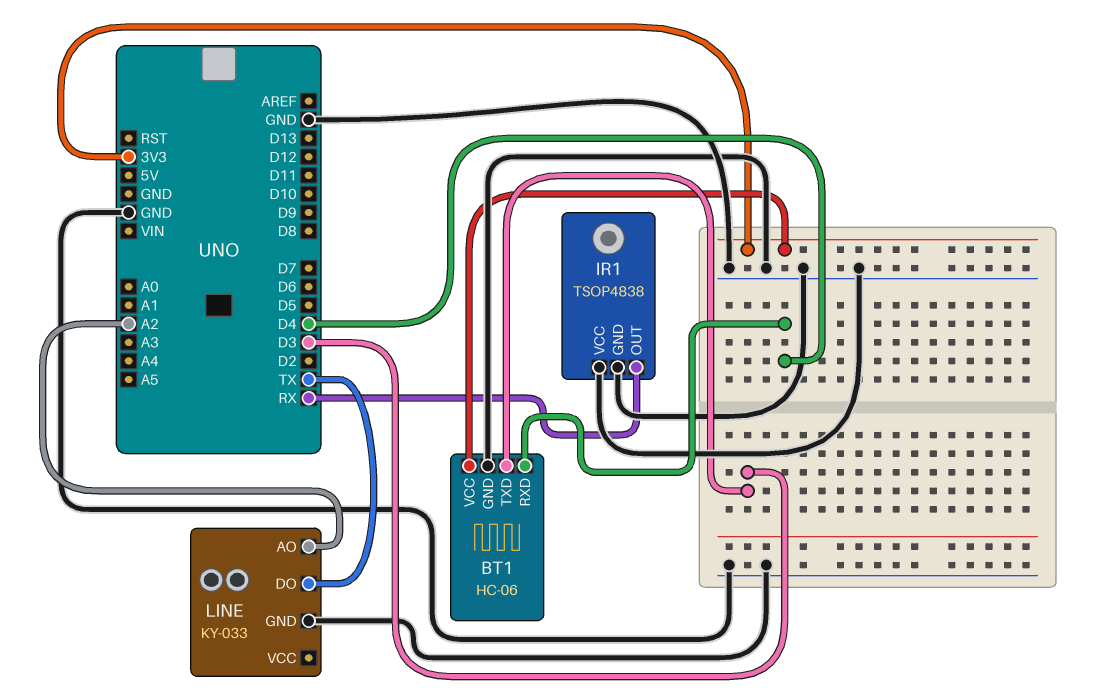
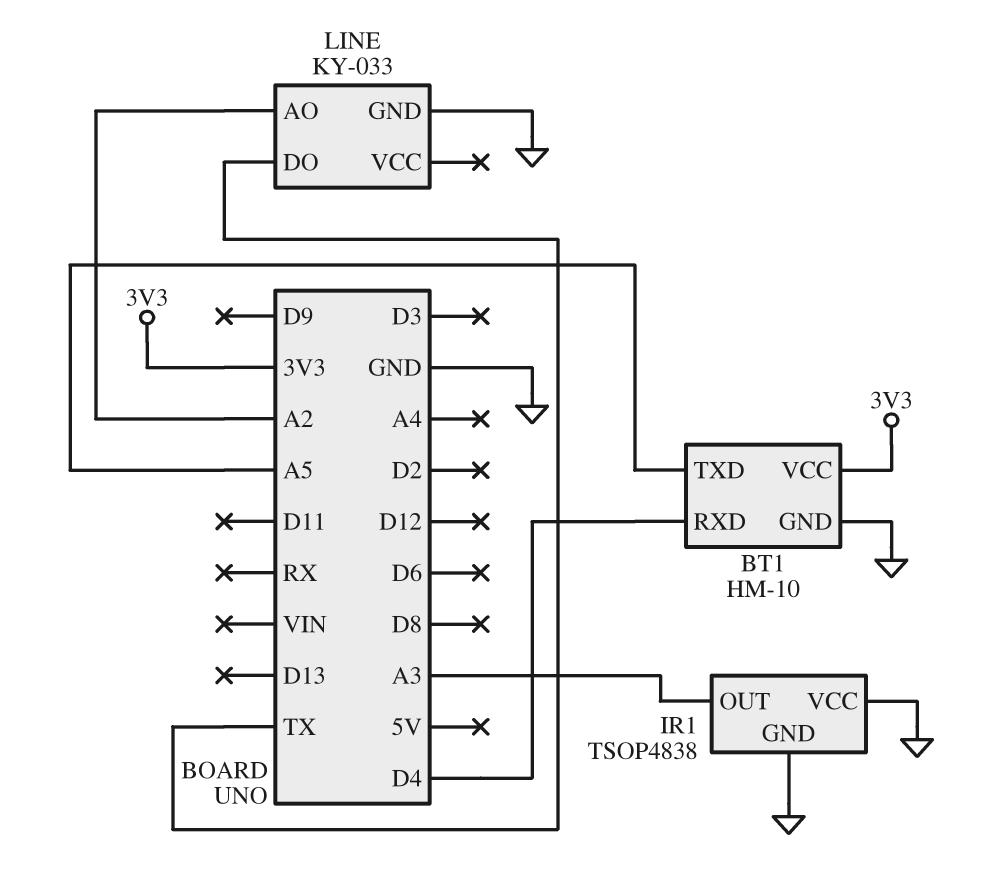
BT1: HC-06 -> HM-10
BT1 pin TXD: D3 -> A5
IR1 pin OUT: RX -> A3

